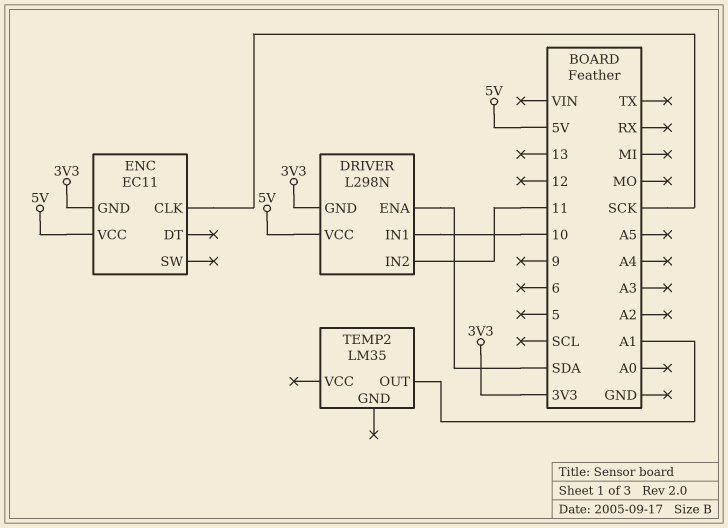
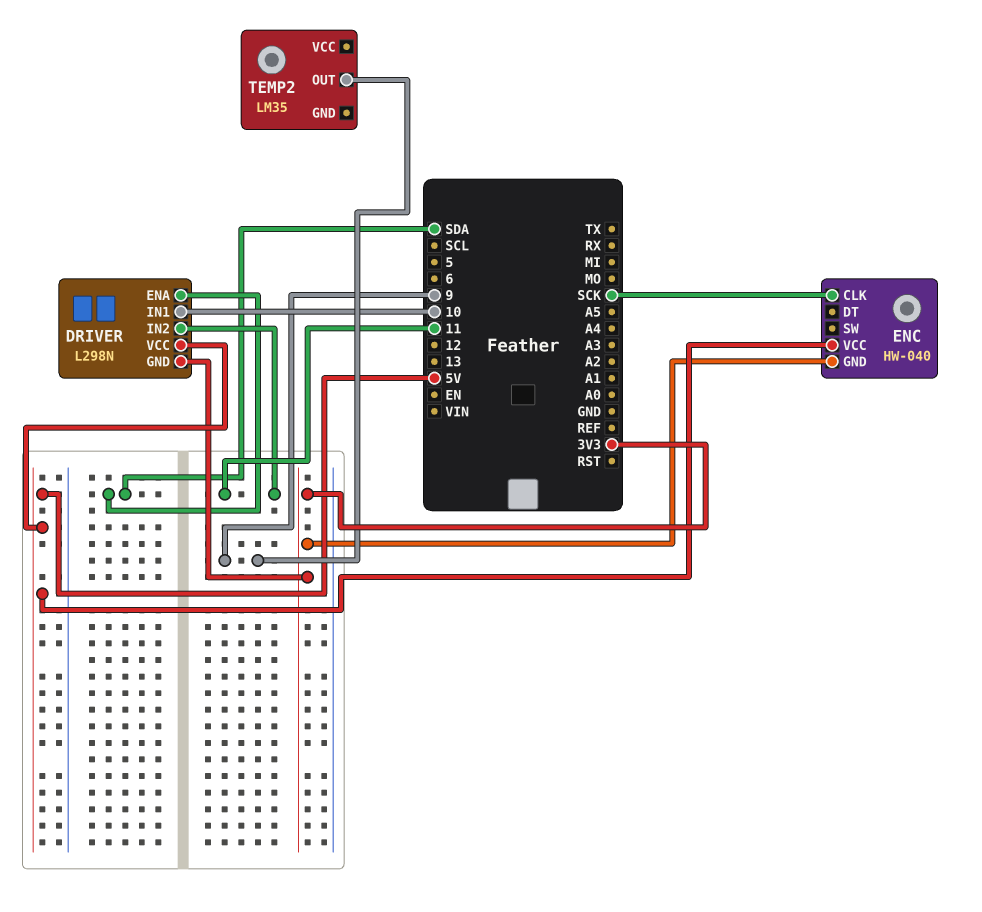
ENC: EC11 -> HW-040
TEMP2 pin OUT: A1 -> 9

